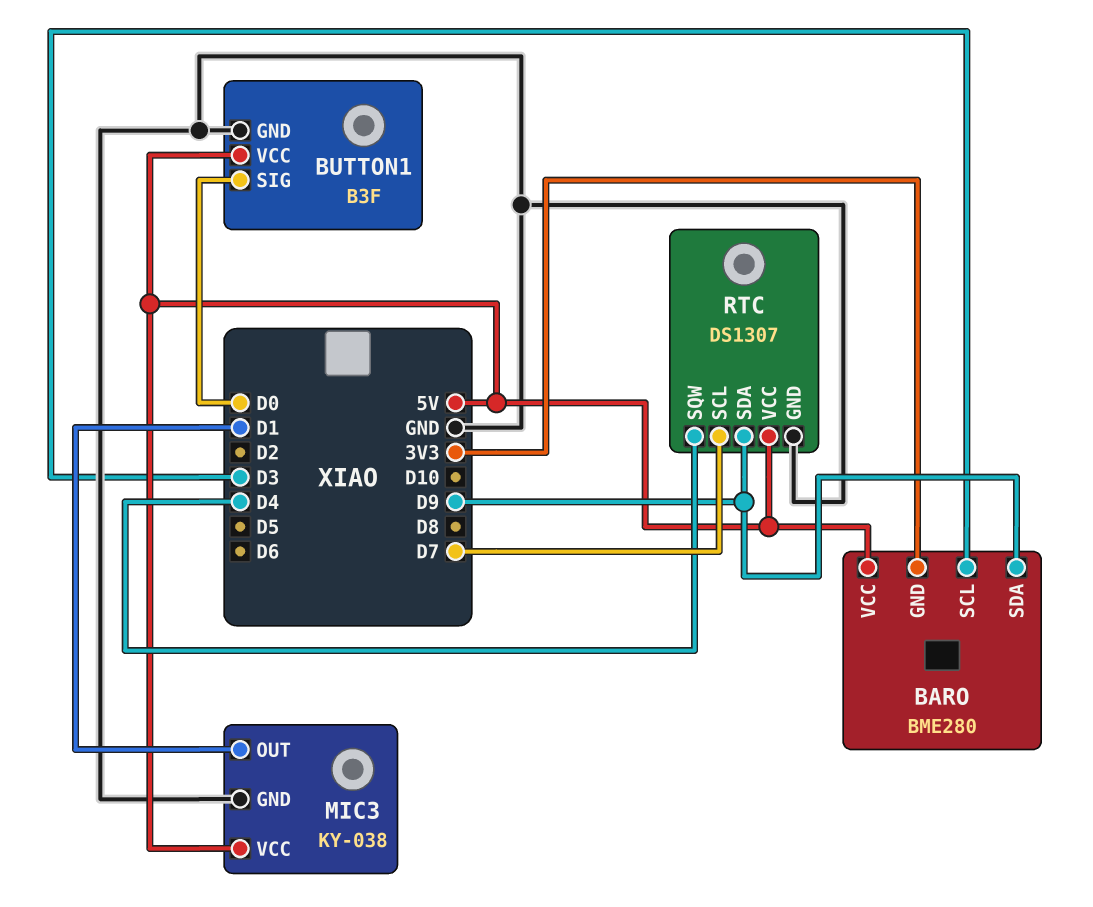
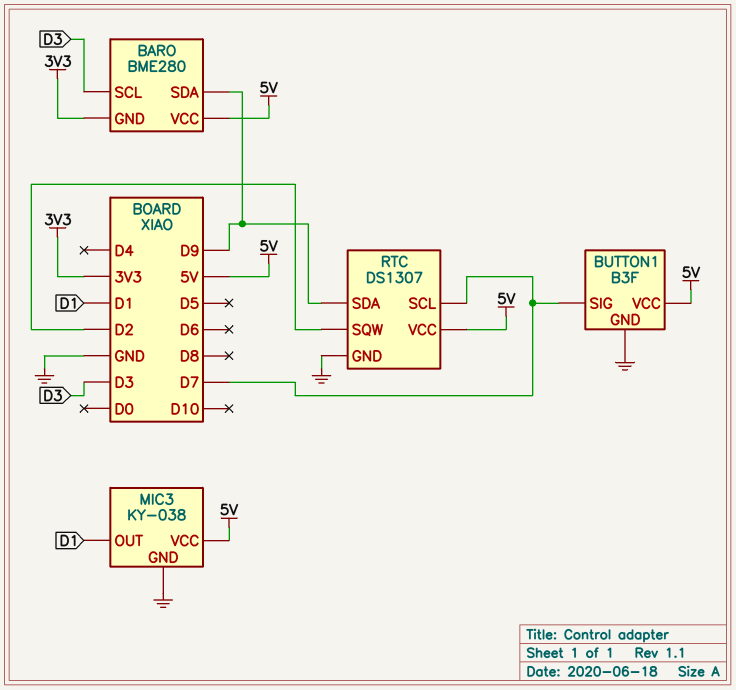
BUTTON1 pin SIG: D0 -> D7
RTC pin SQW: D4 -> D2

